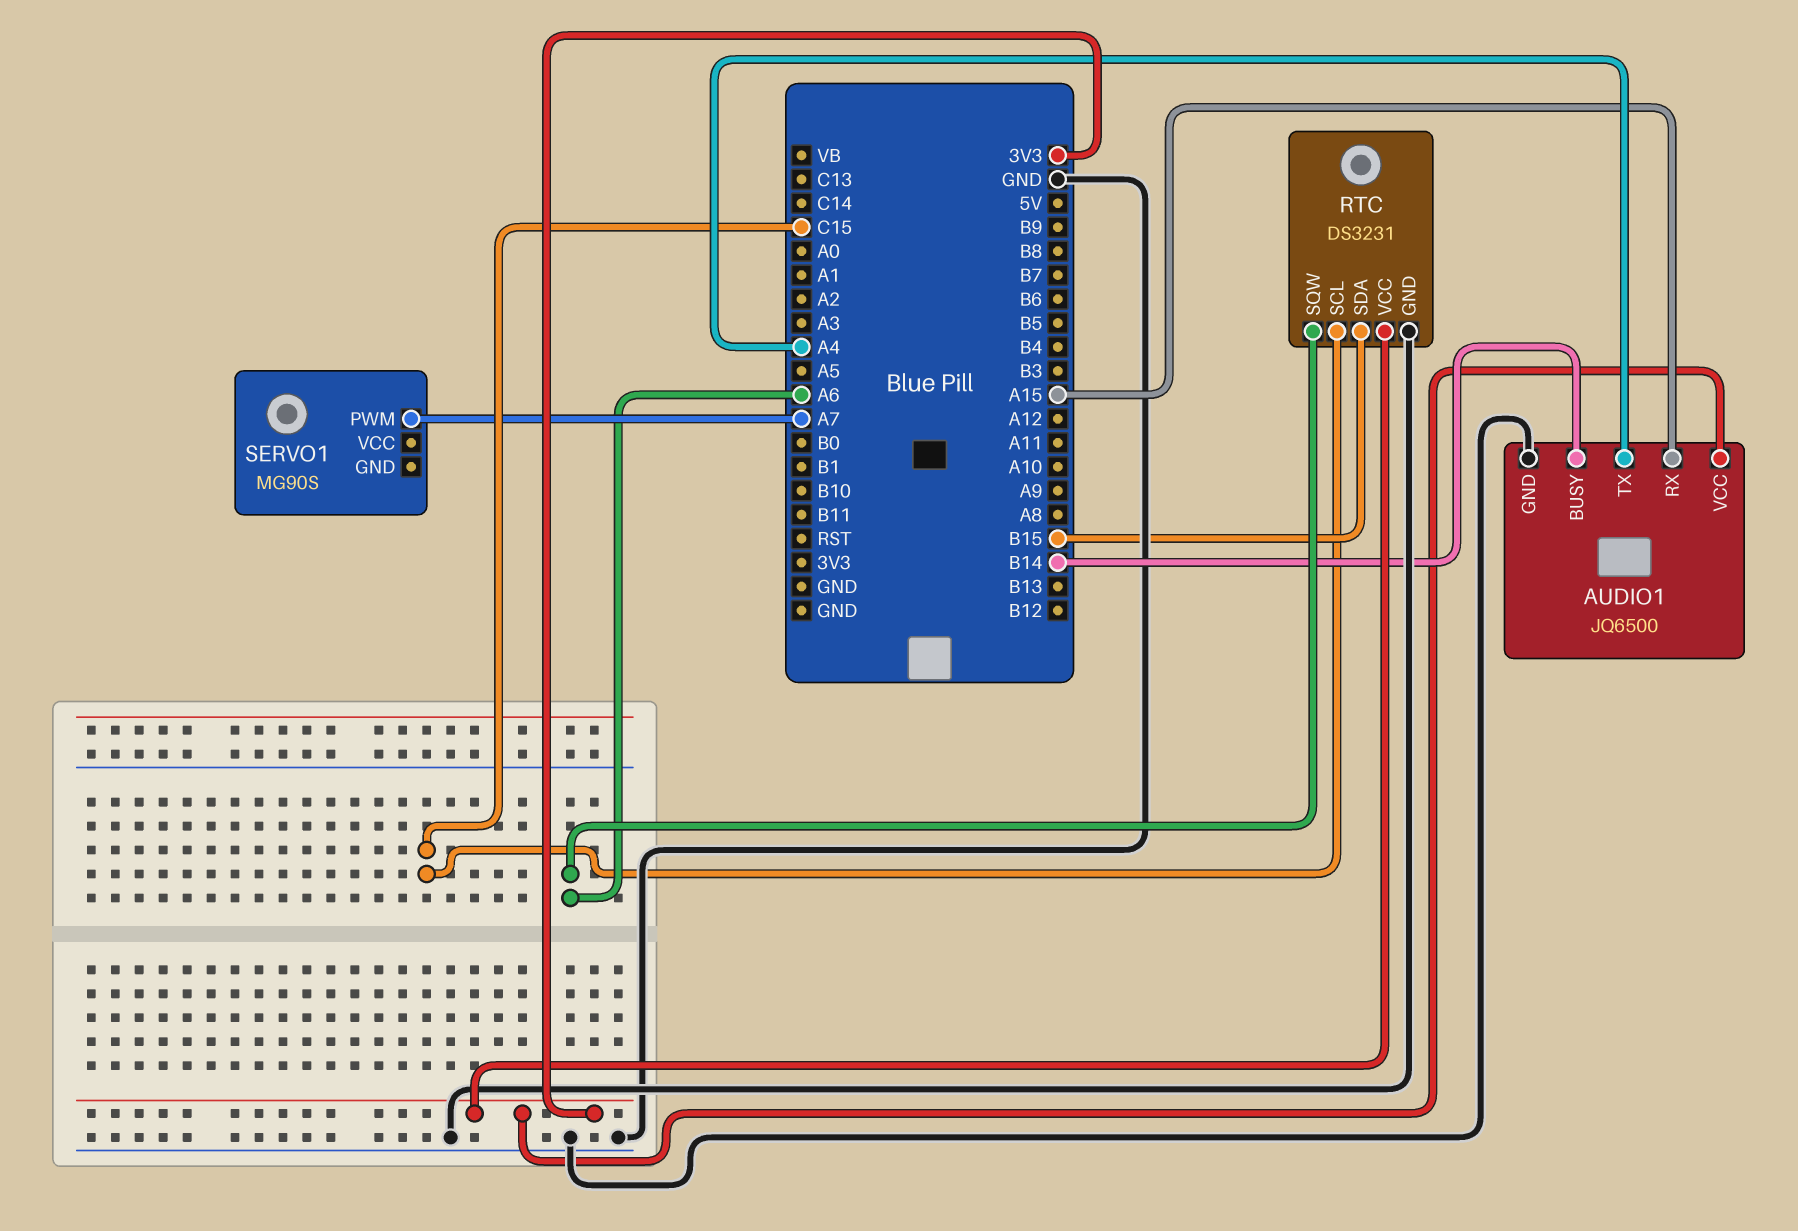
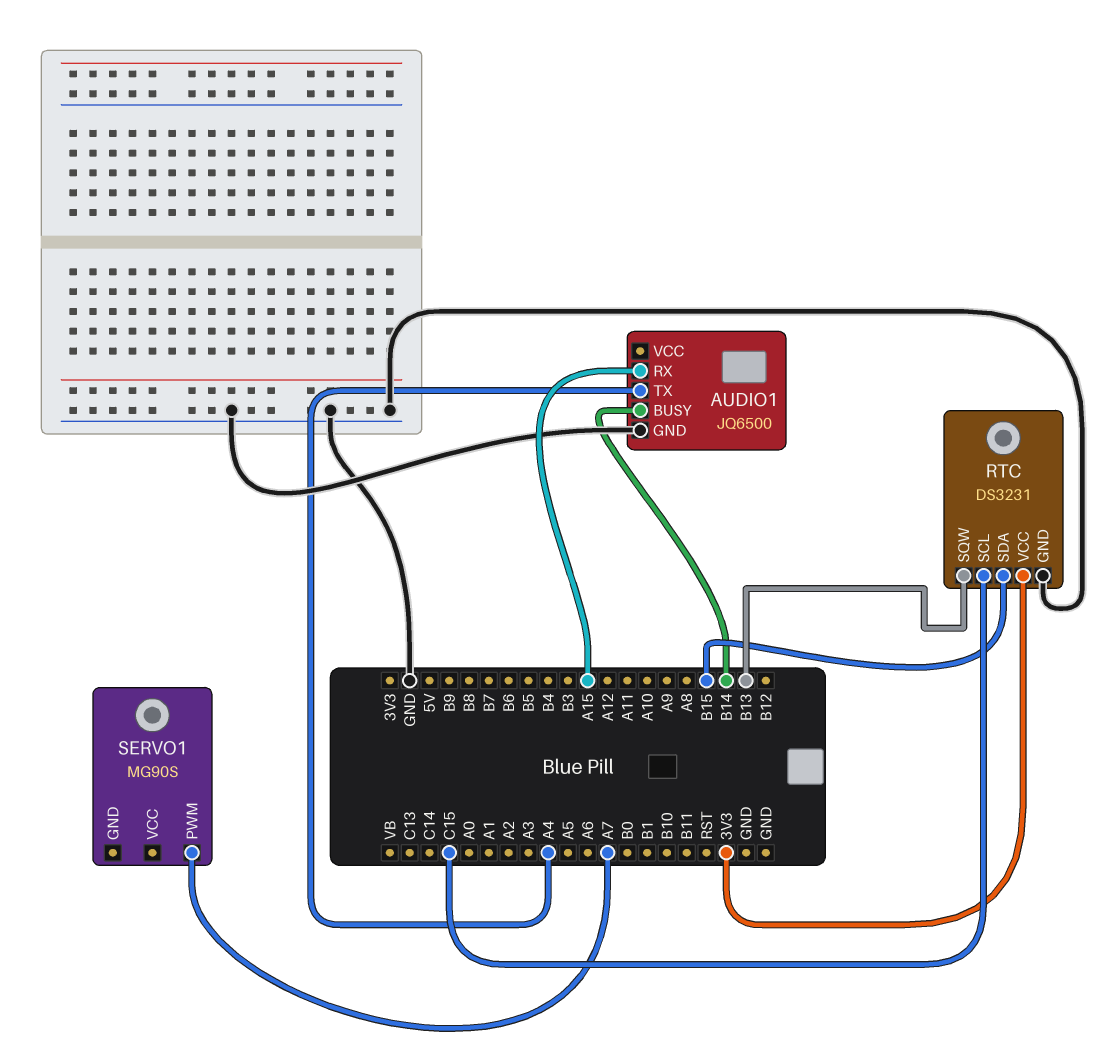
AUDIO1 pin VCC: 3V3 -> none
RTC pin SQW: A6 -> B13

